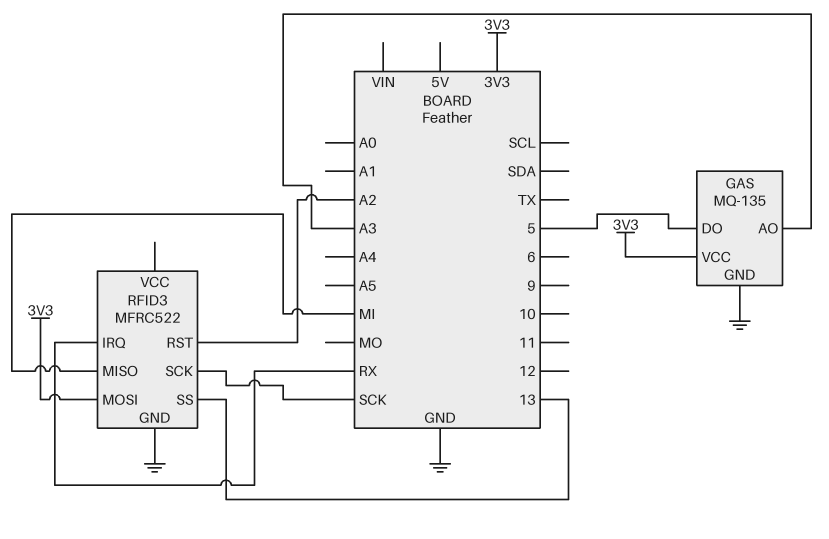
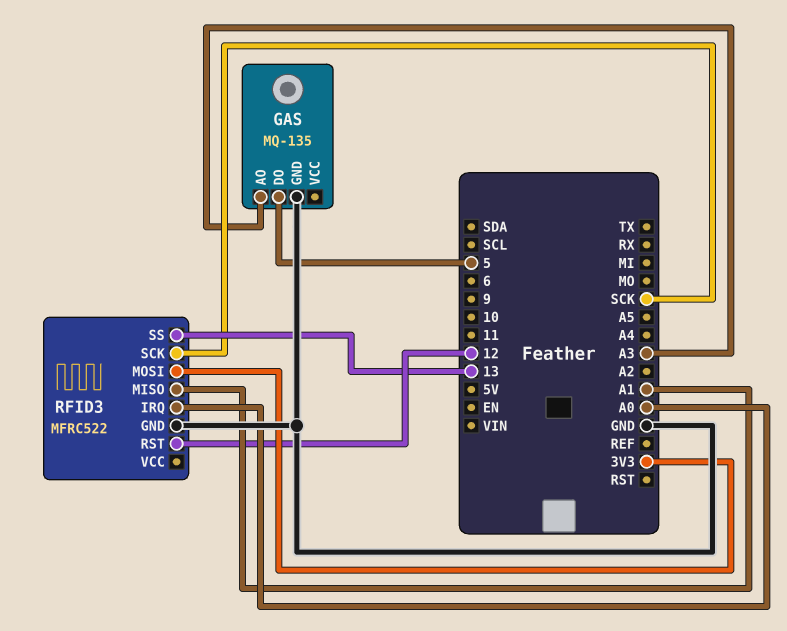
GAS pin VCC: 3V3 -> none
RFID3 pin IRQ: RX -> A0
RFID3 pin MISO: MI -> A1
RFID3 pin RST: A2 -> 12

